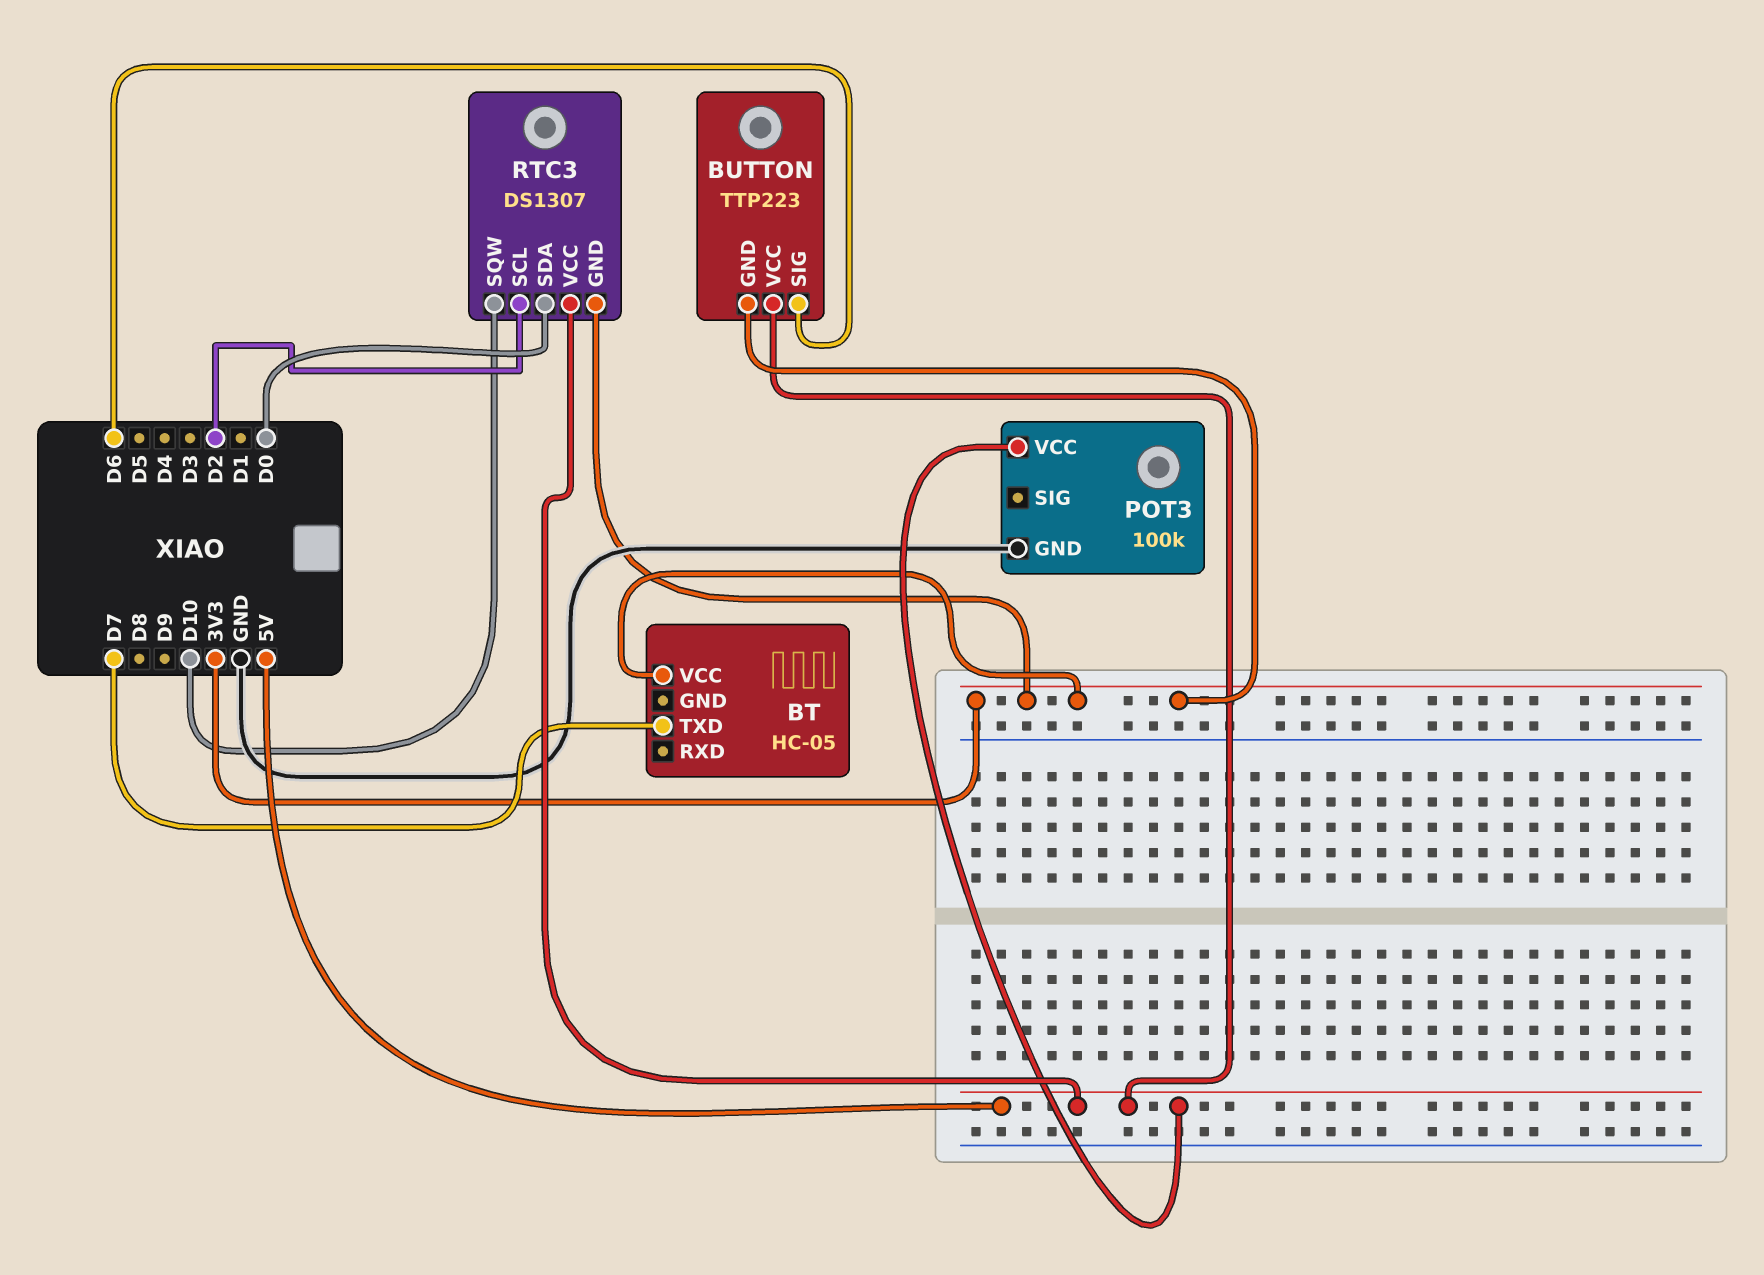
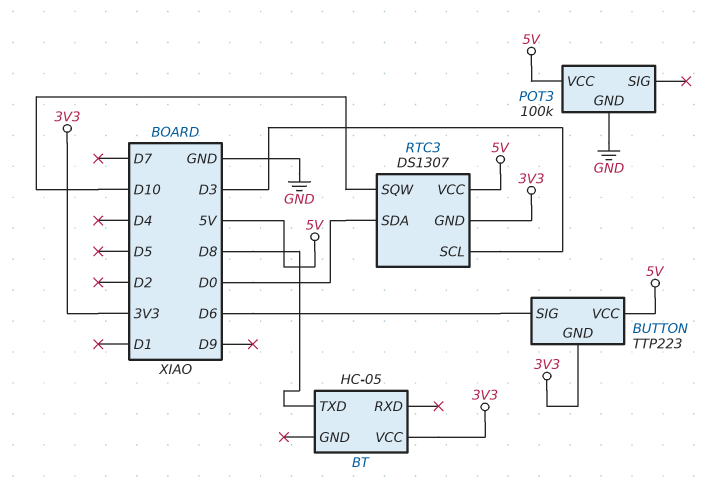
BT pin TXD: D7 -> D8
RTC3 pin SCL: D2 -> D3

